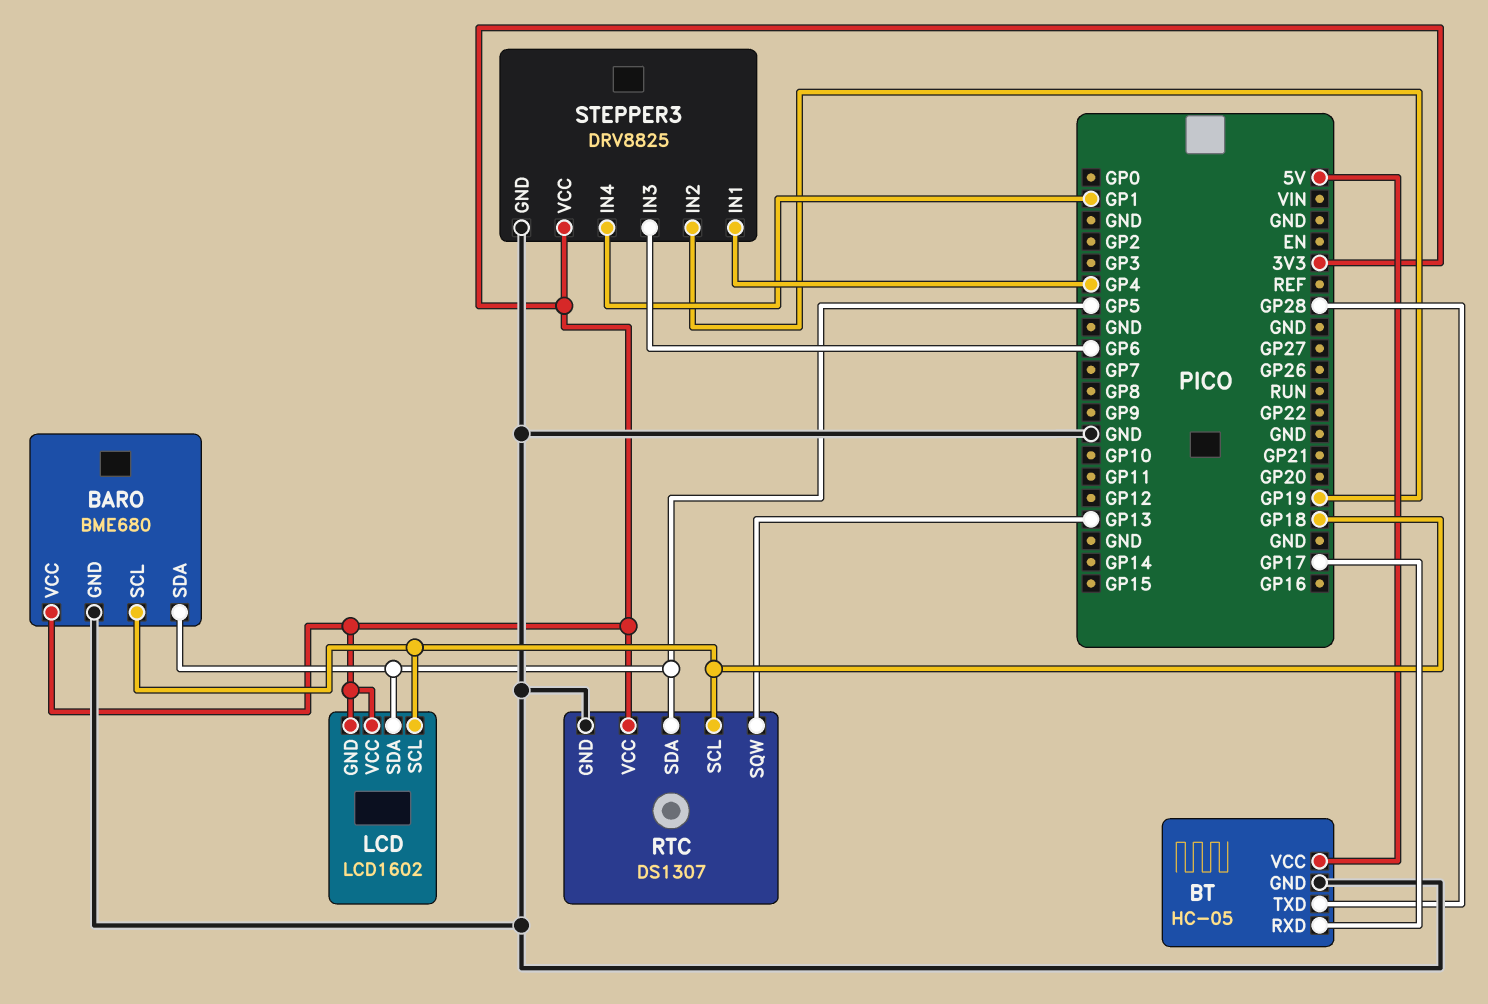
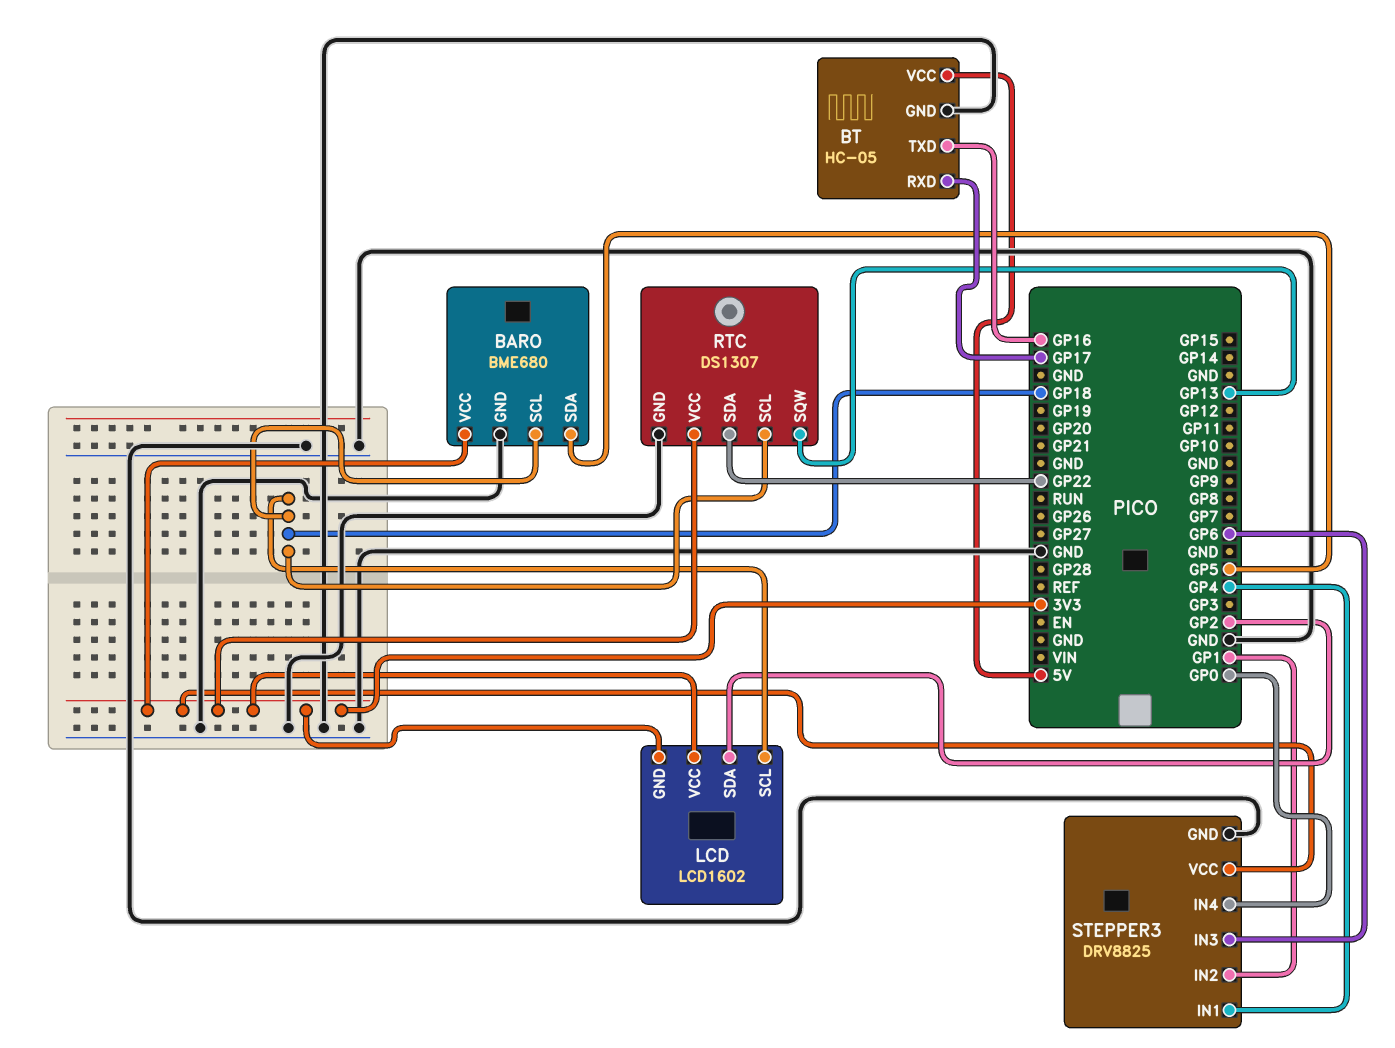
BT pin TXD: GP28 -> GP16
LCD pin SDA: GP5 -> GP2
RTC pin SDA: GP5 -> GP22
STEPPER3 pin IN2: GP19 -> GP1
STEPPER3 pin IN4: GP1 -> GP0

